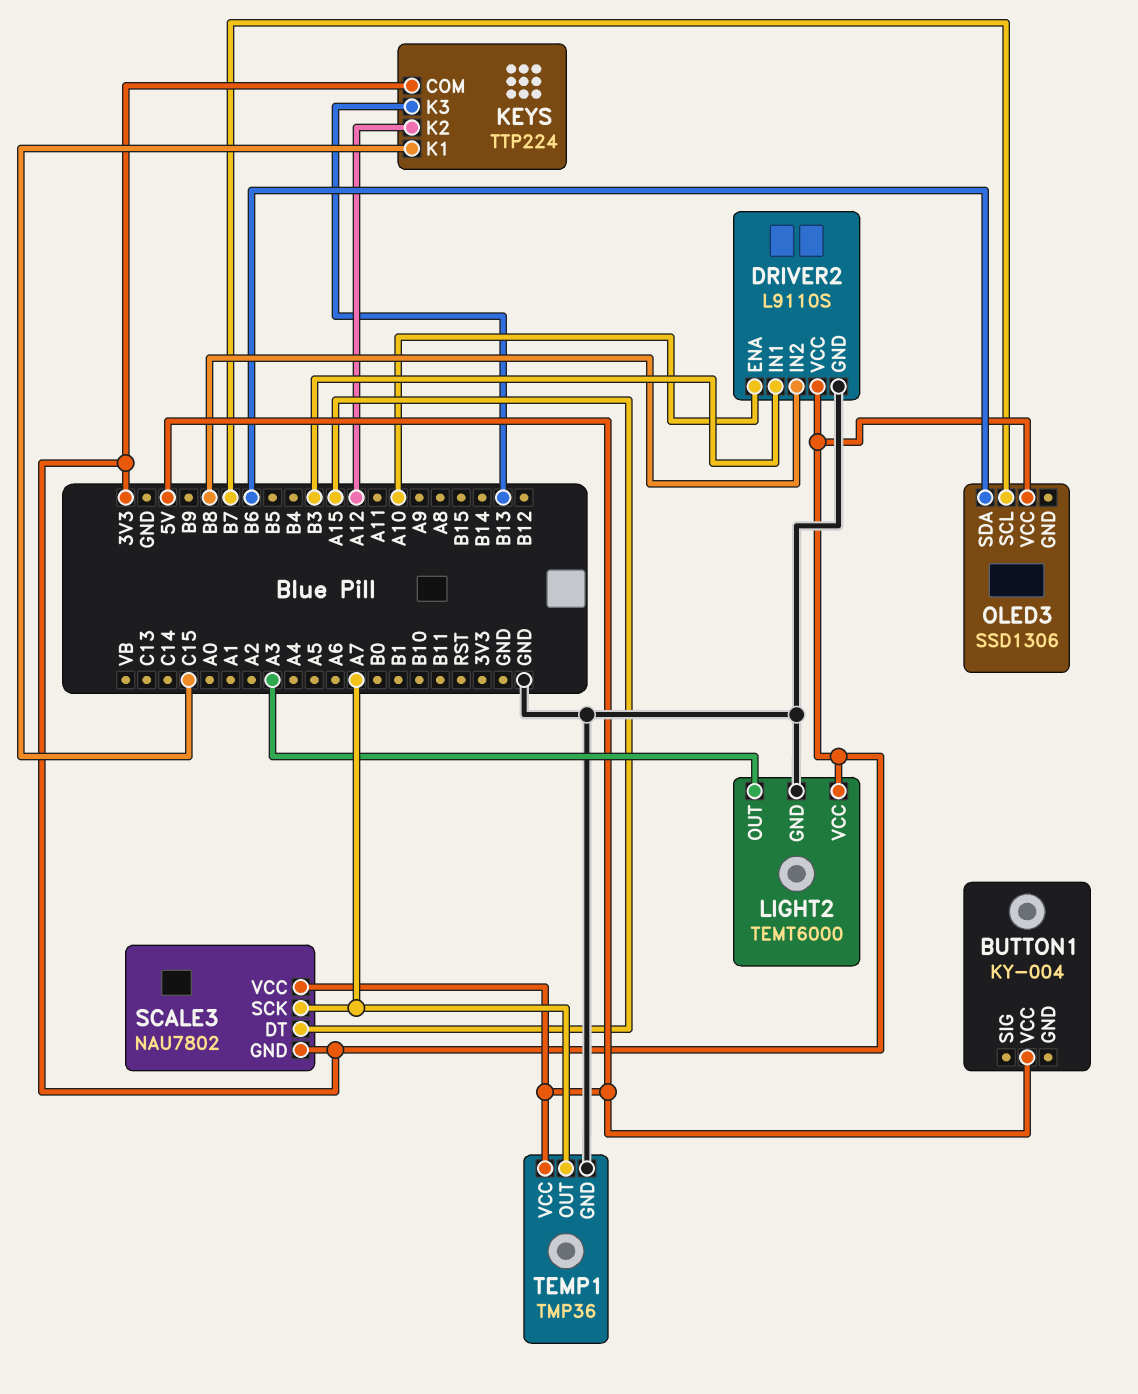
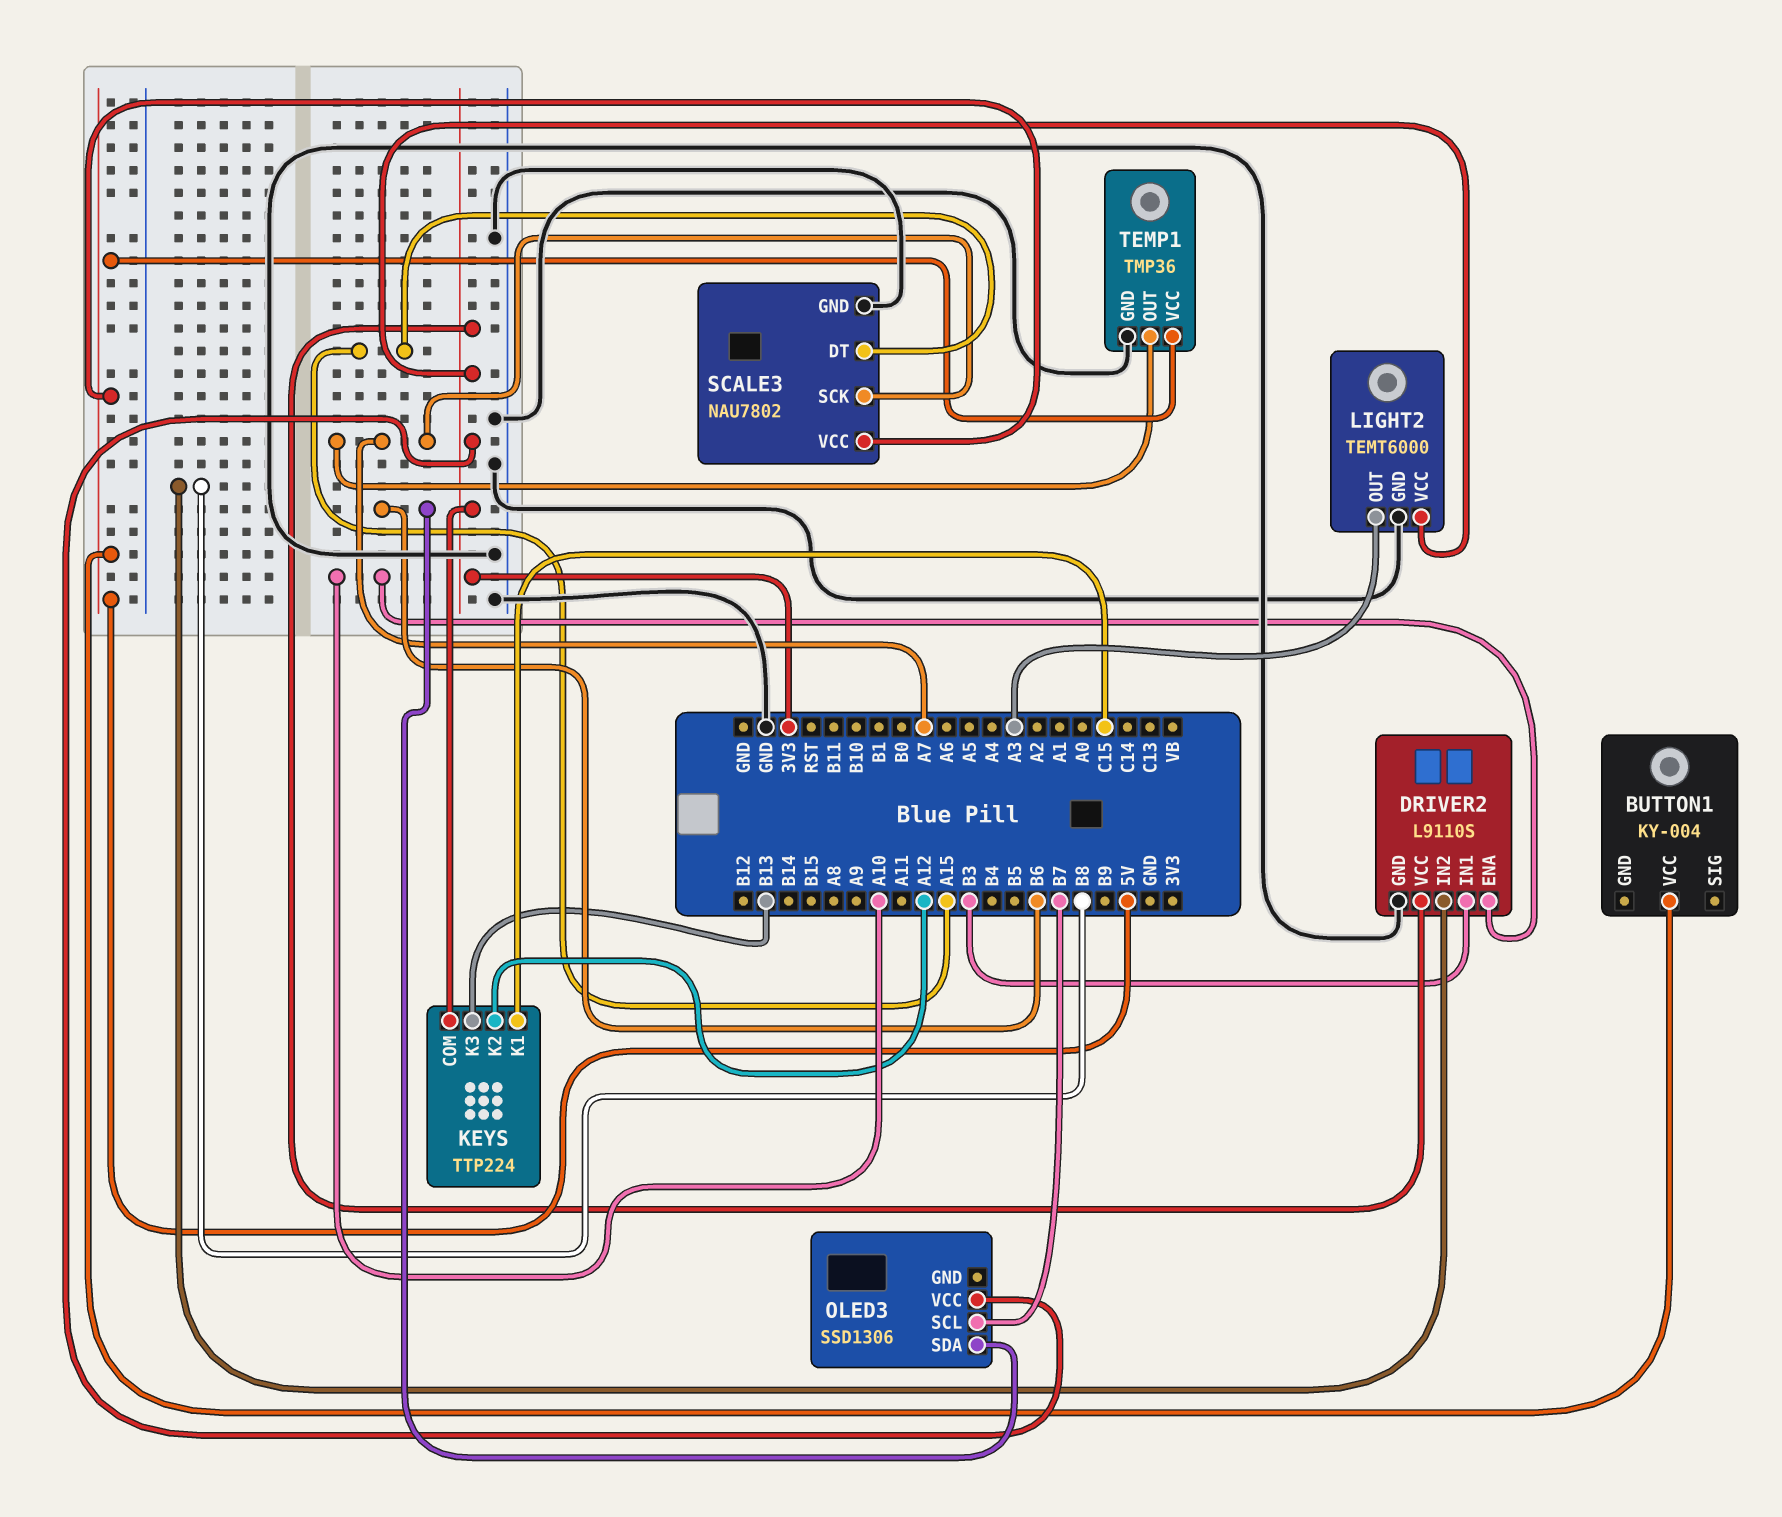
SCALE3 pin GND: 3V3 -> GND

